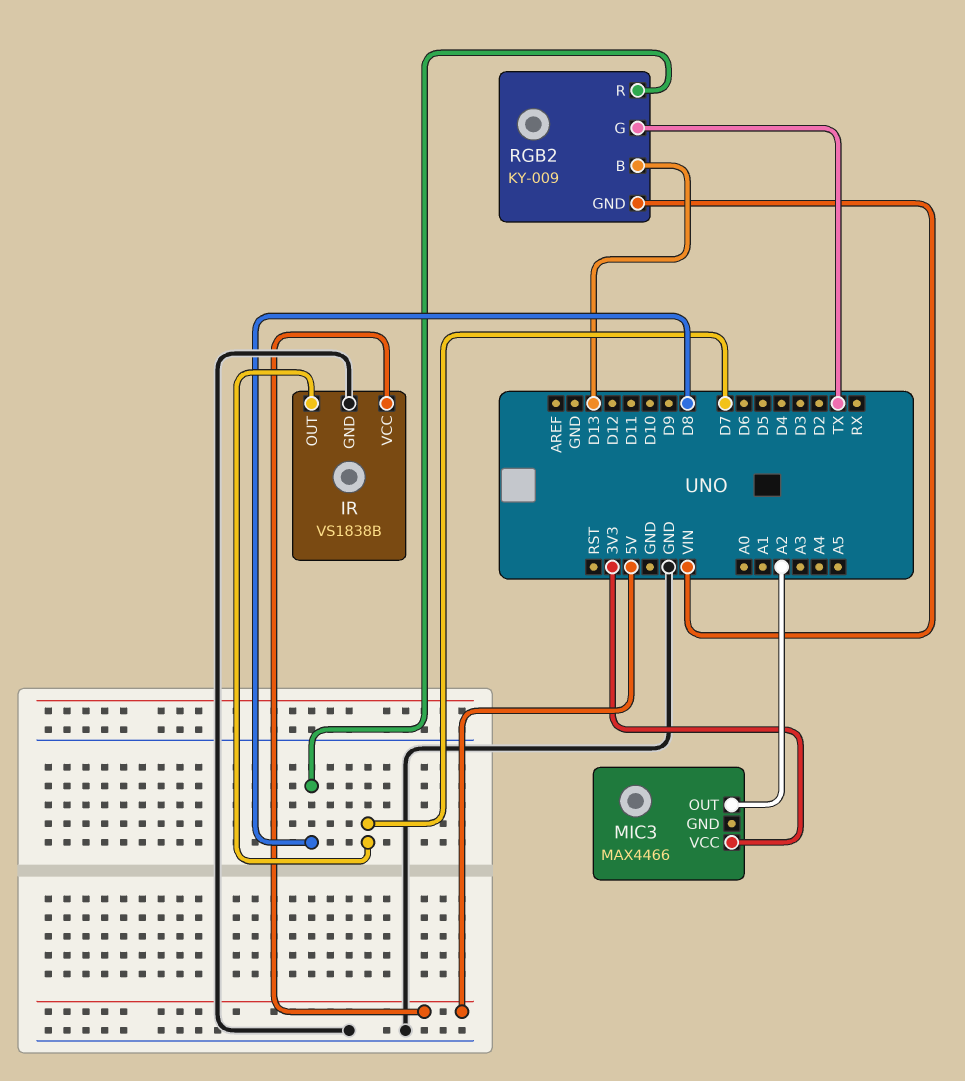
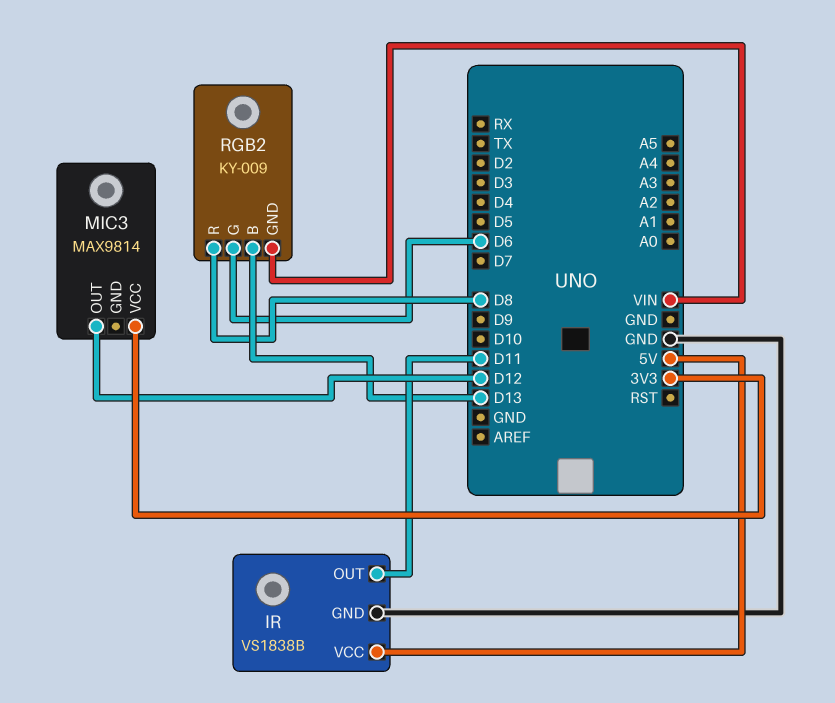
IR pin OUT: D7 -> D11
MIC3: MAX4466 -> MAX9814
MIC3 pin OUT: A2 -> D12
RGB2 pin G: TX -> D6

